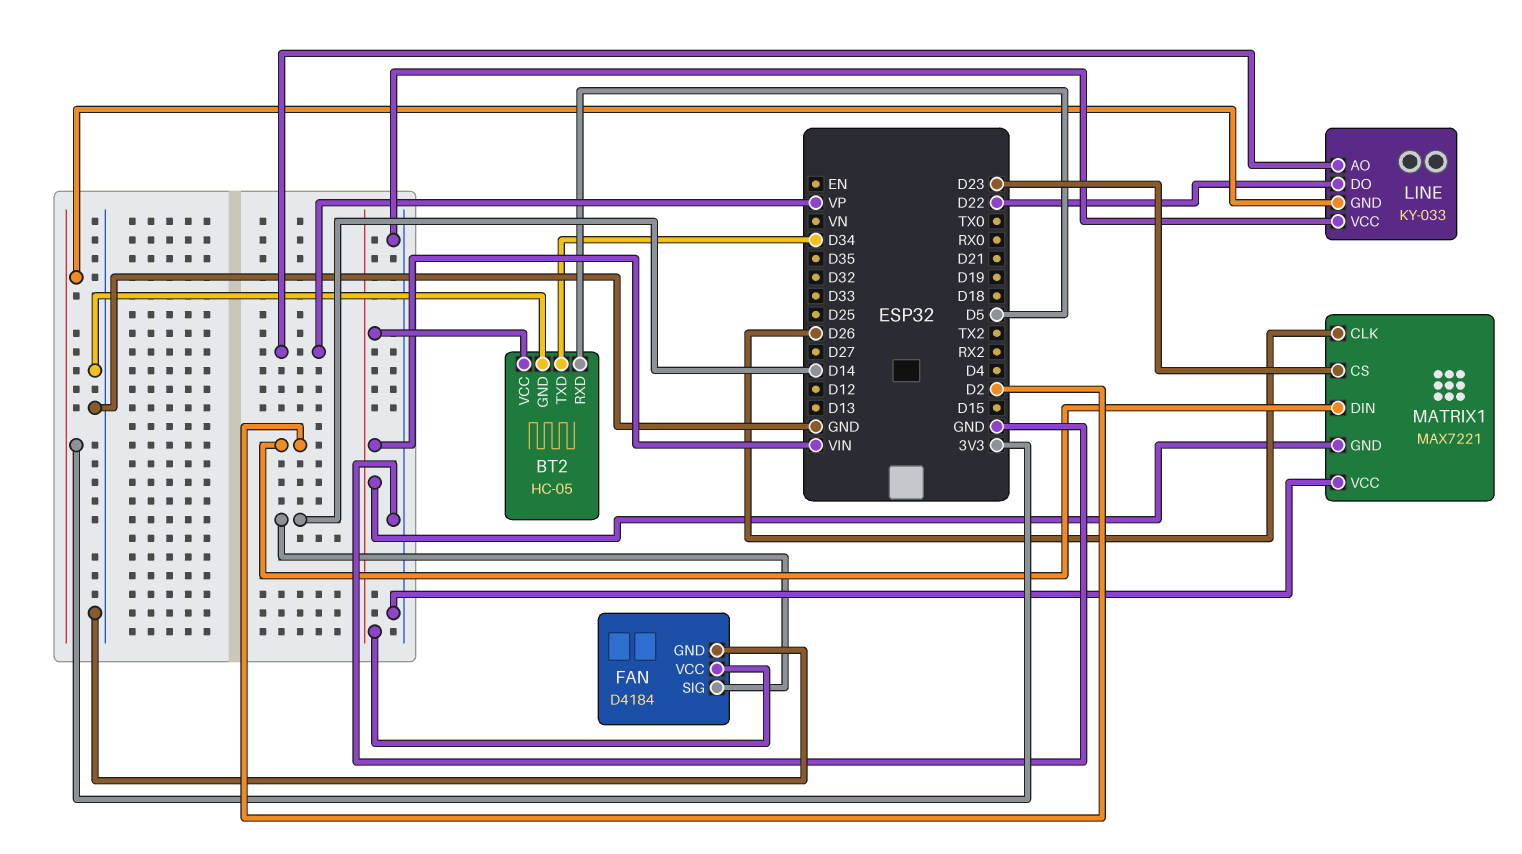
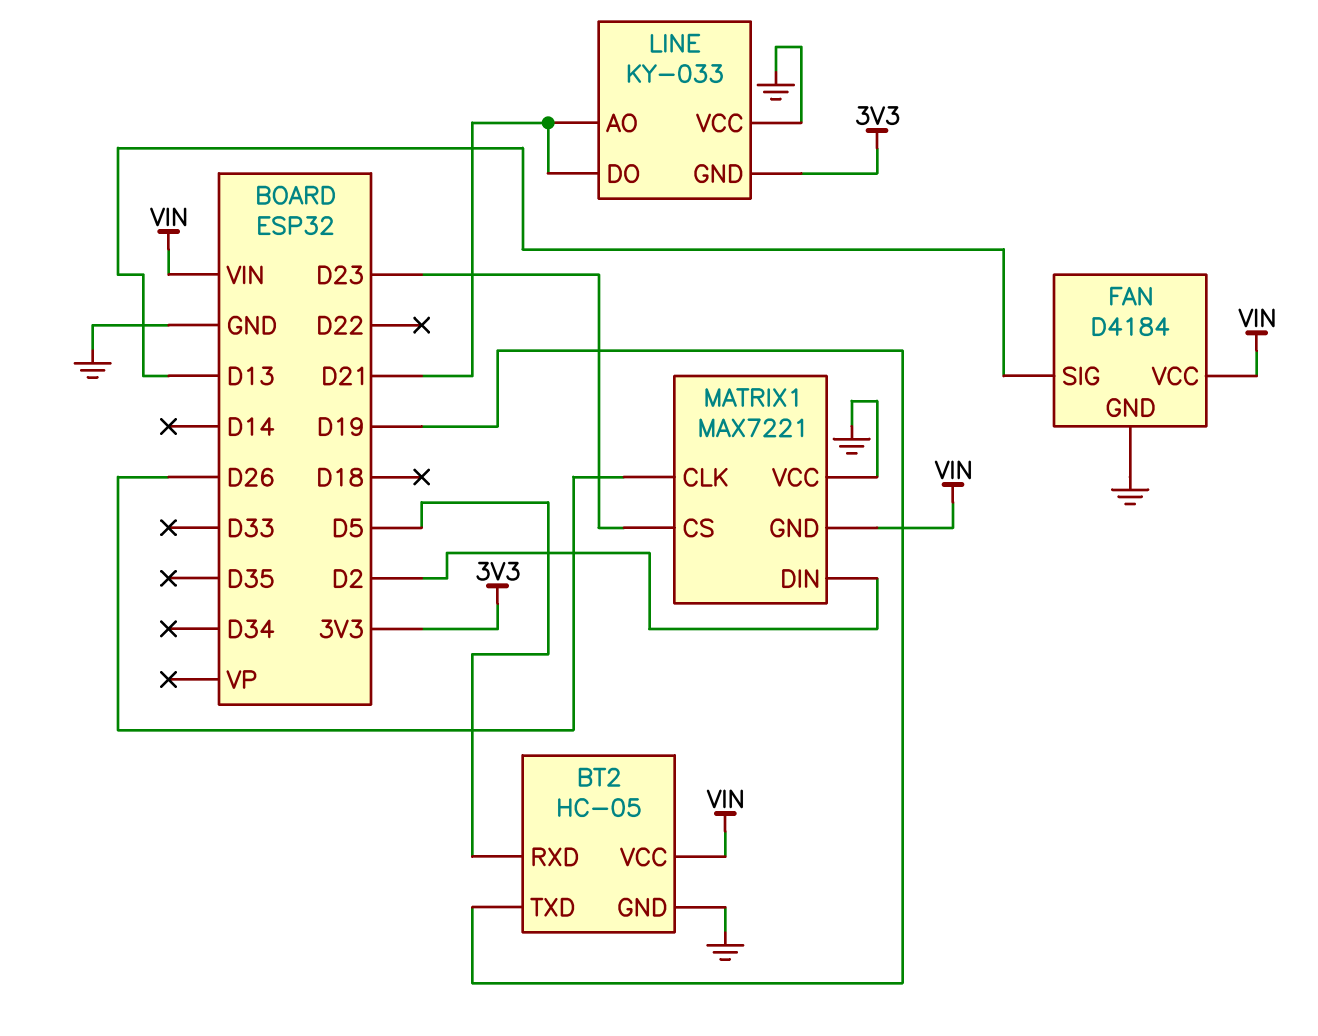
BT2 pin TXD: D34 -> D19
FAN pin SIG: D14 -> D13
LINE pin AO: VP -> D21
LINE pin DO: D22 -> D21

